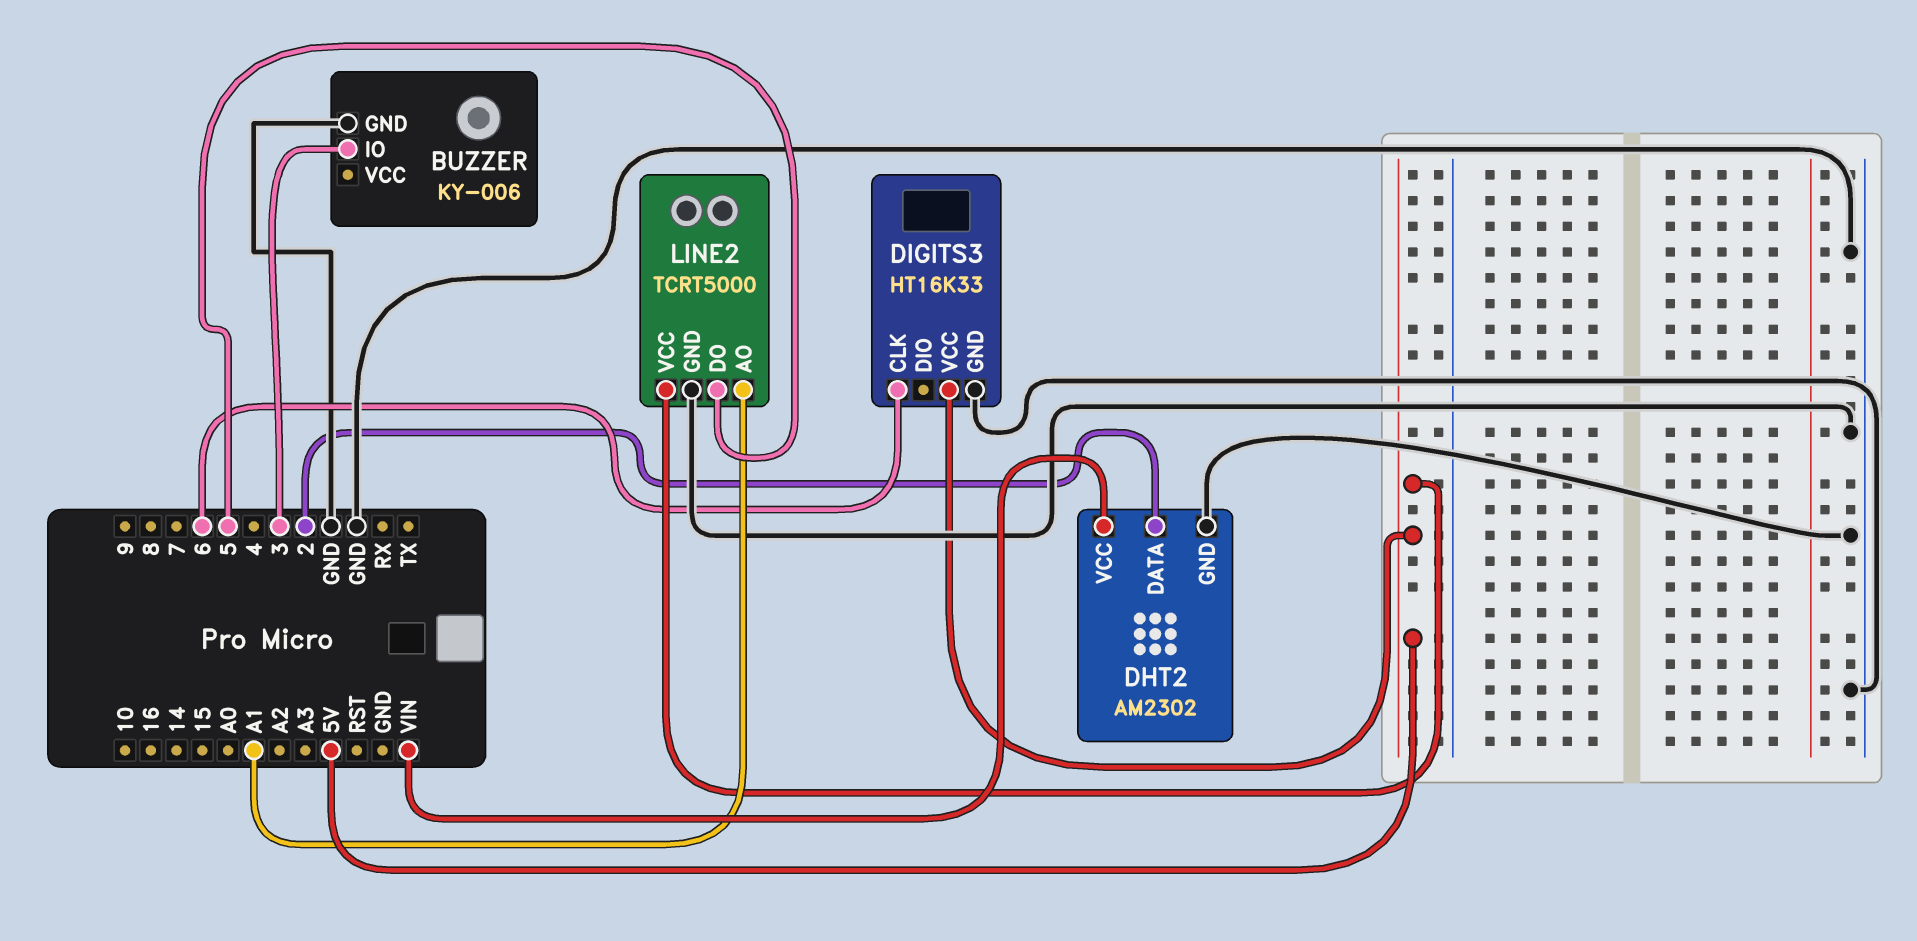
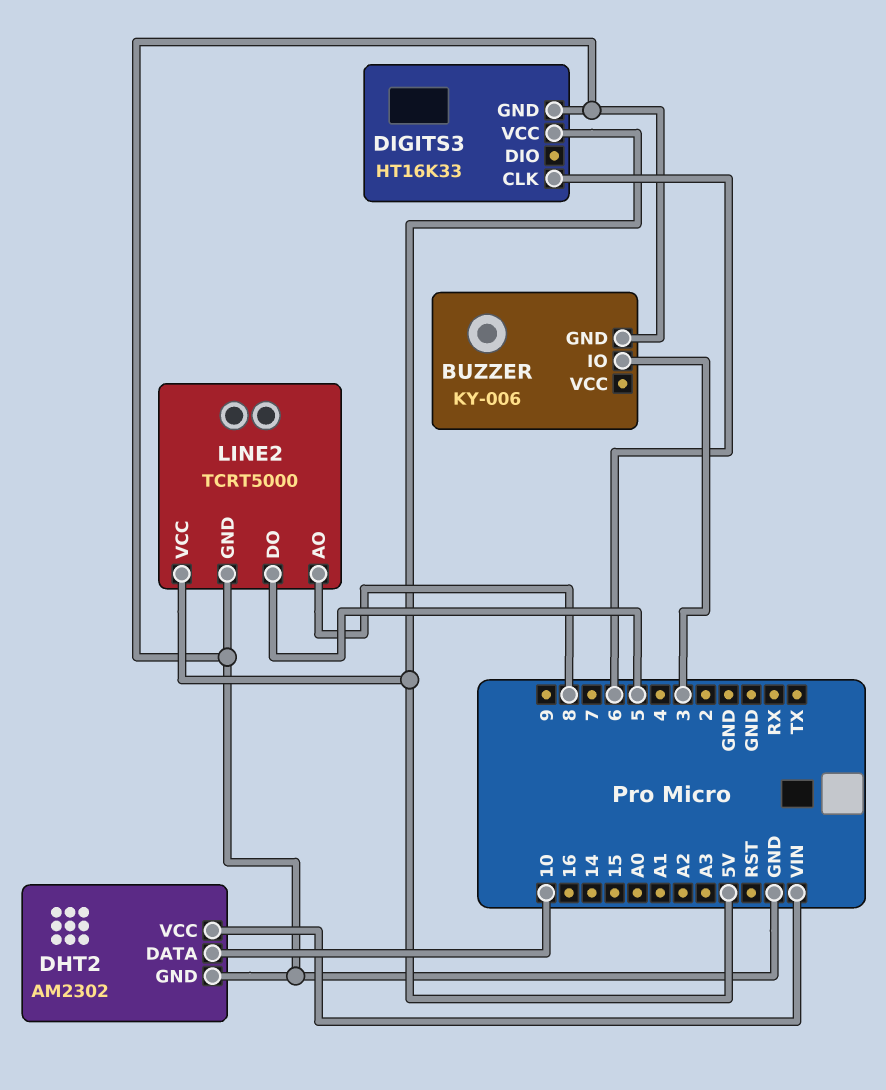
DHT2 pin DATA: 2 -> 10
LINE2 pin AO: A1 -> 8

